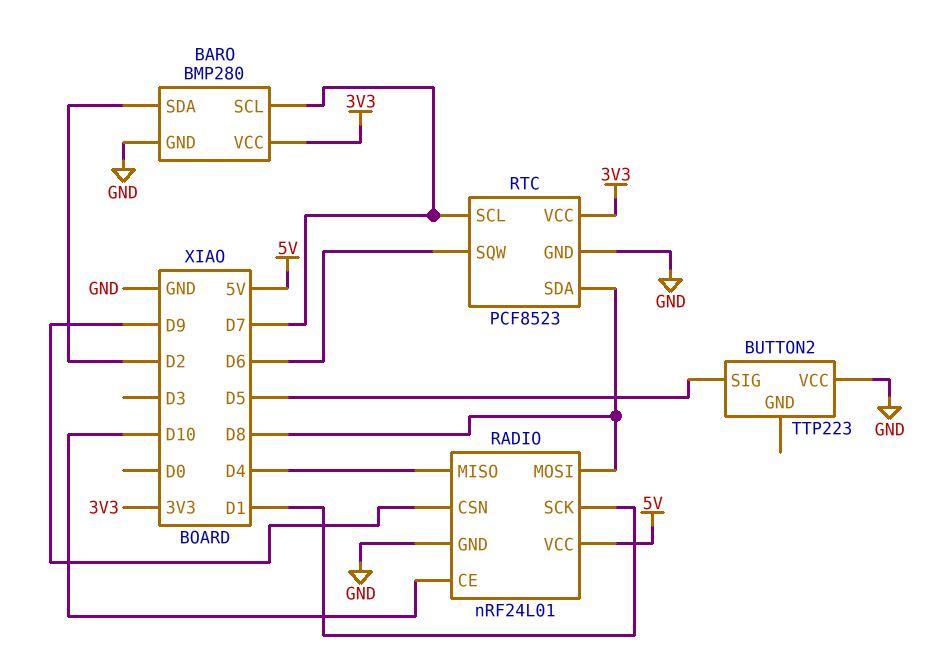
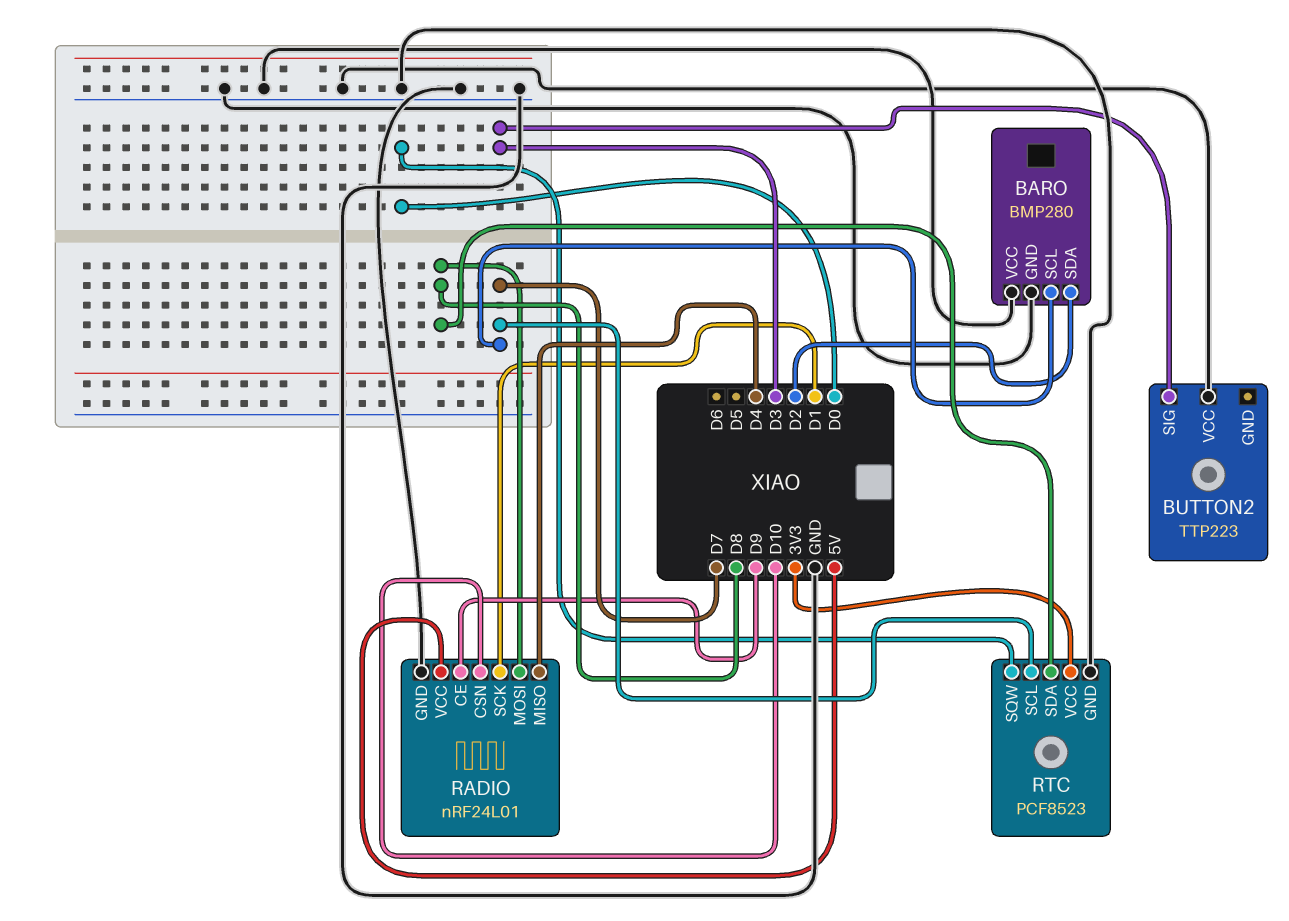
BARO pin VCC: 3V3 -> GND
BUTTON2 pin SIG: D5 -> D3
RADIO pin CE: D10 -> D9
RADIO pin CSN: D9 -> D10
RTC pin SQW: D6 -> D0

